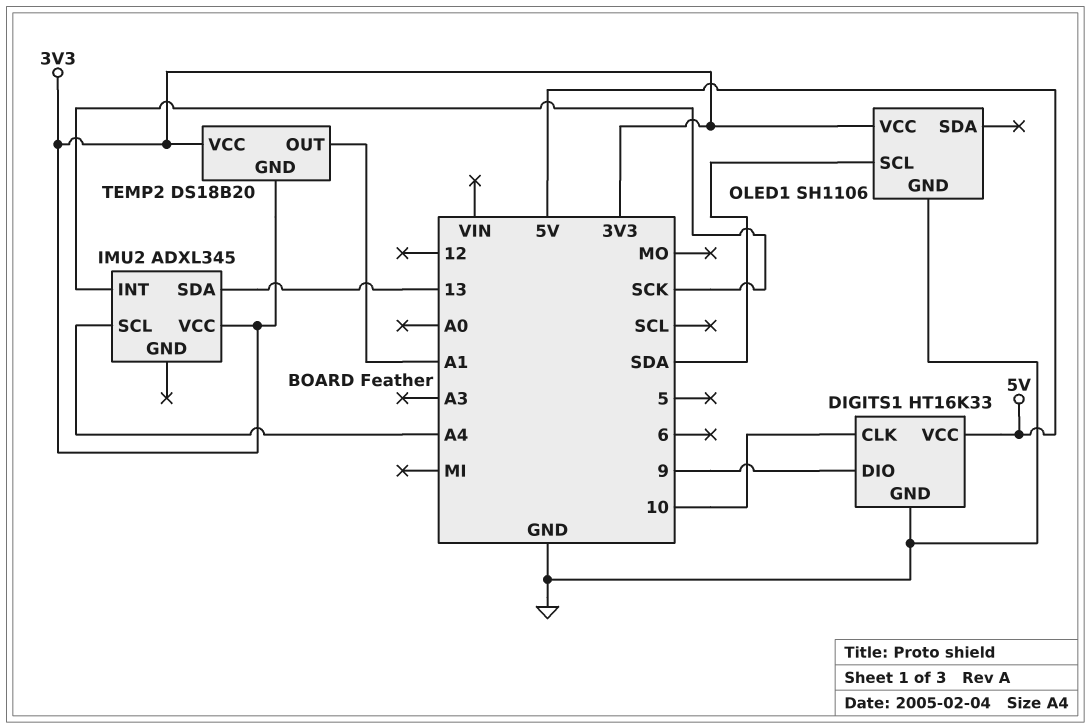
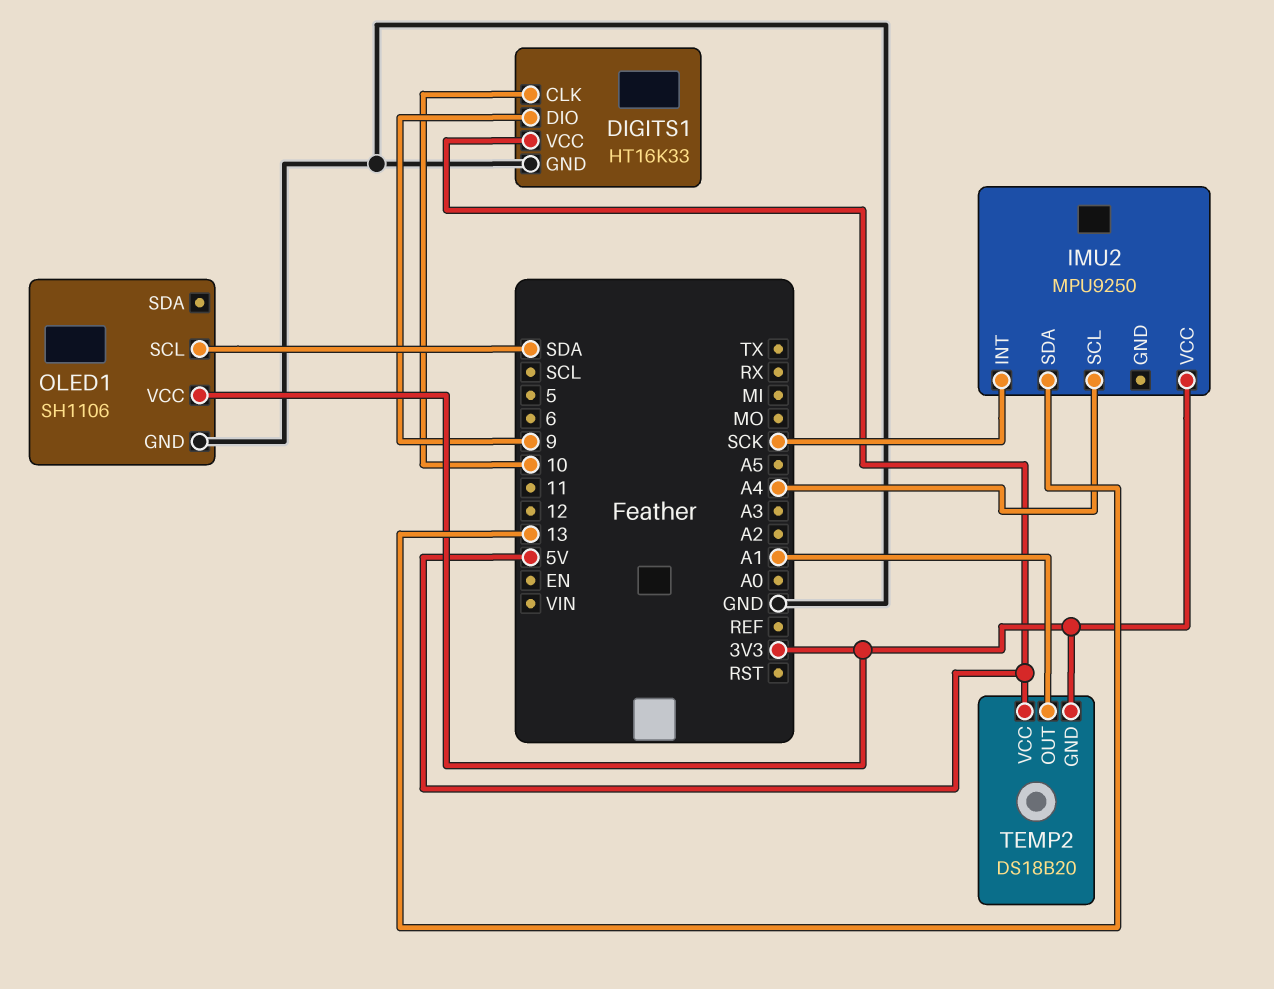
IMU2: ADXL345 -> MPU9250
TEMP2 pin VCC: 3V3 -> 5V

